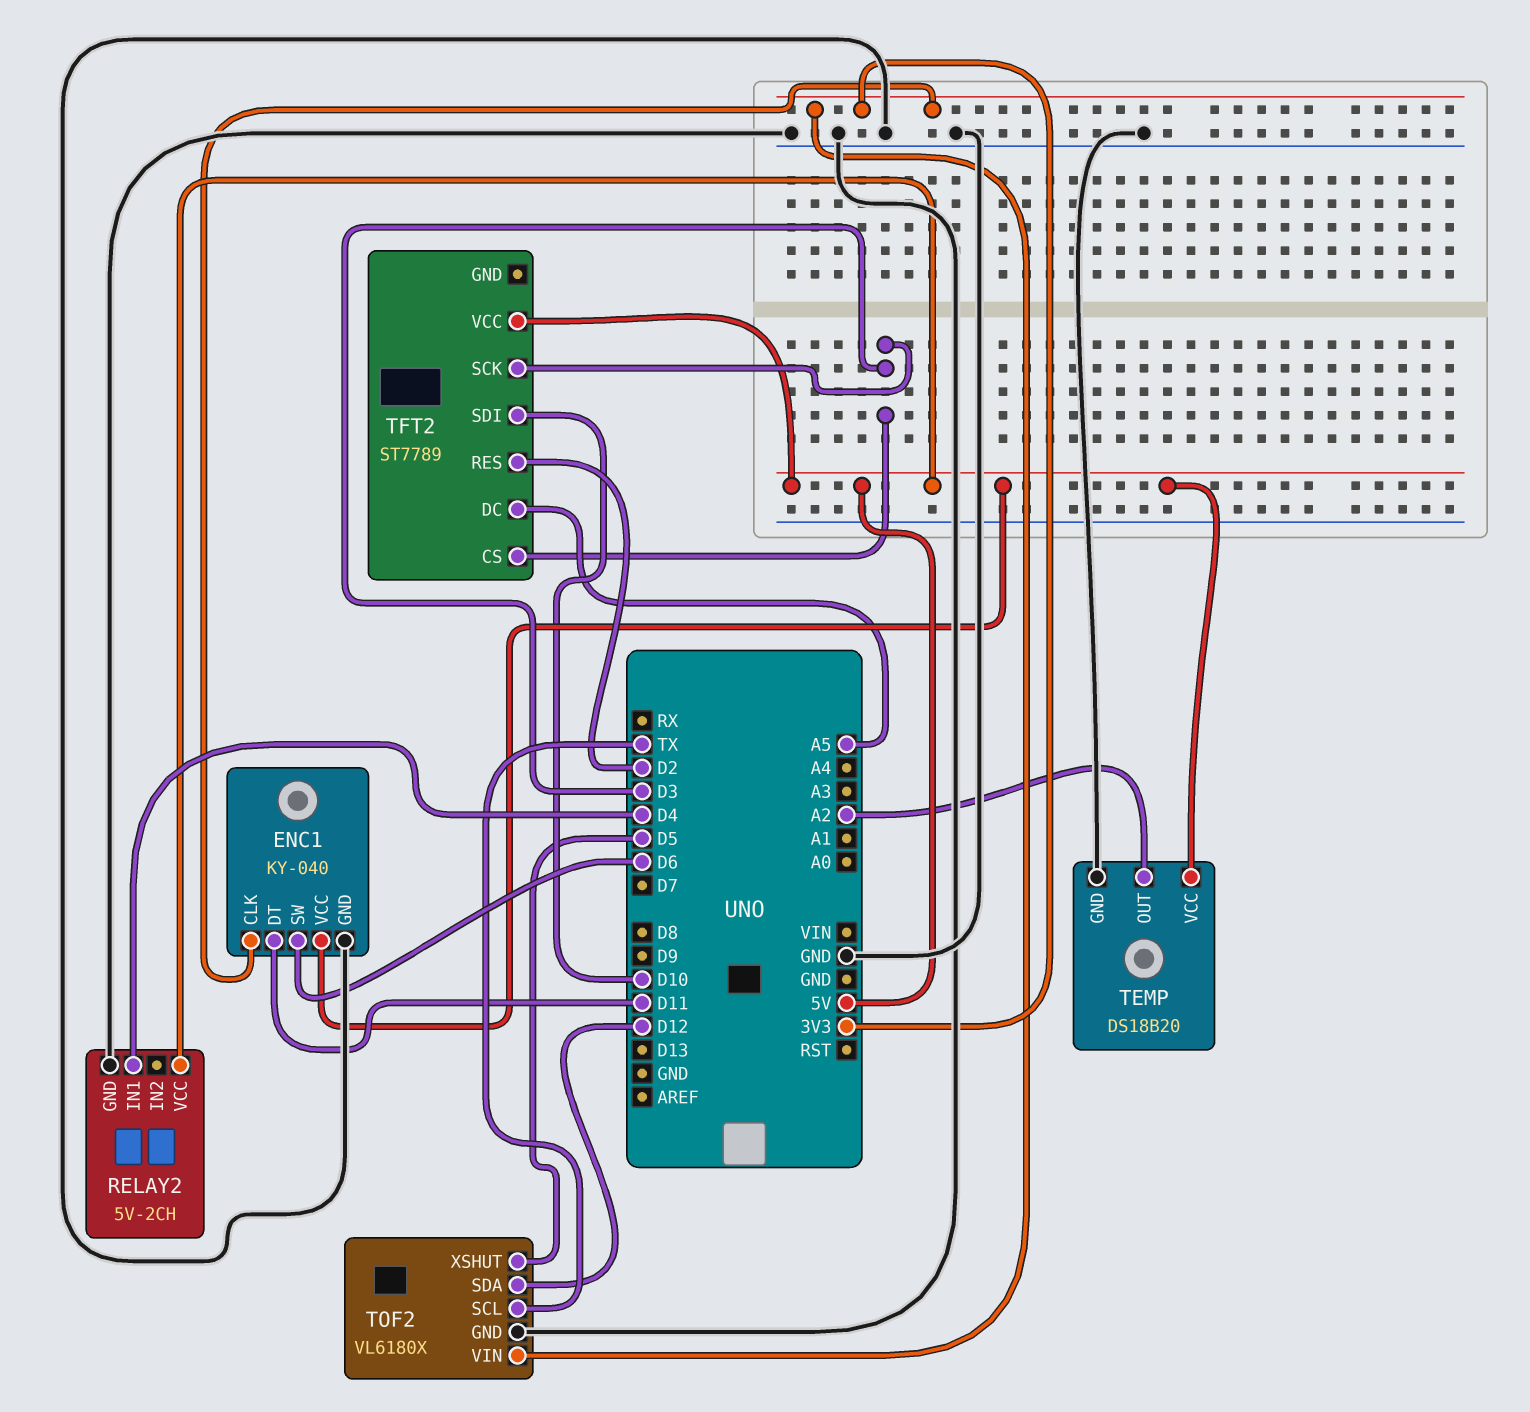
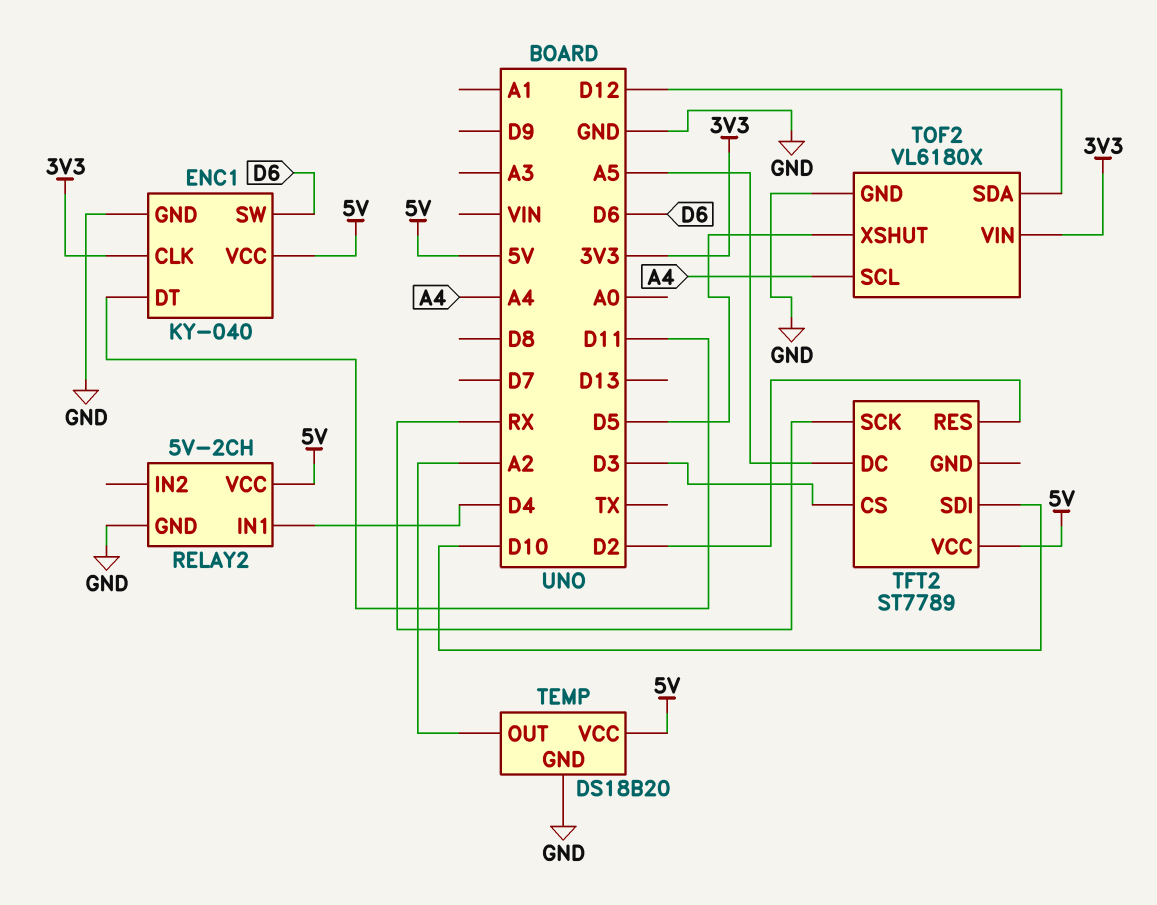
TFT2 pin SCK: D3 -> RX
TOF2 pin SCL: TX -> A4

